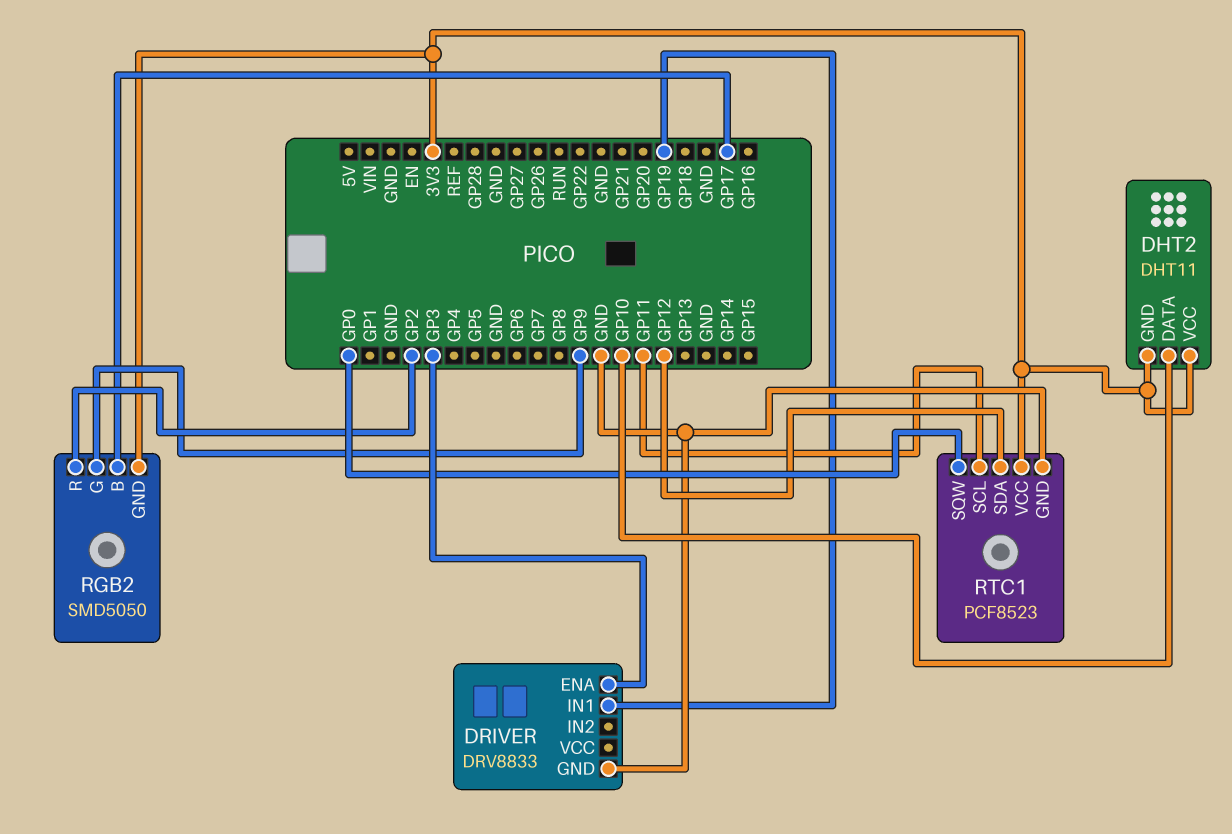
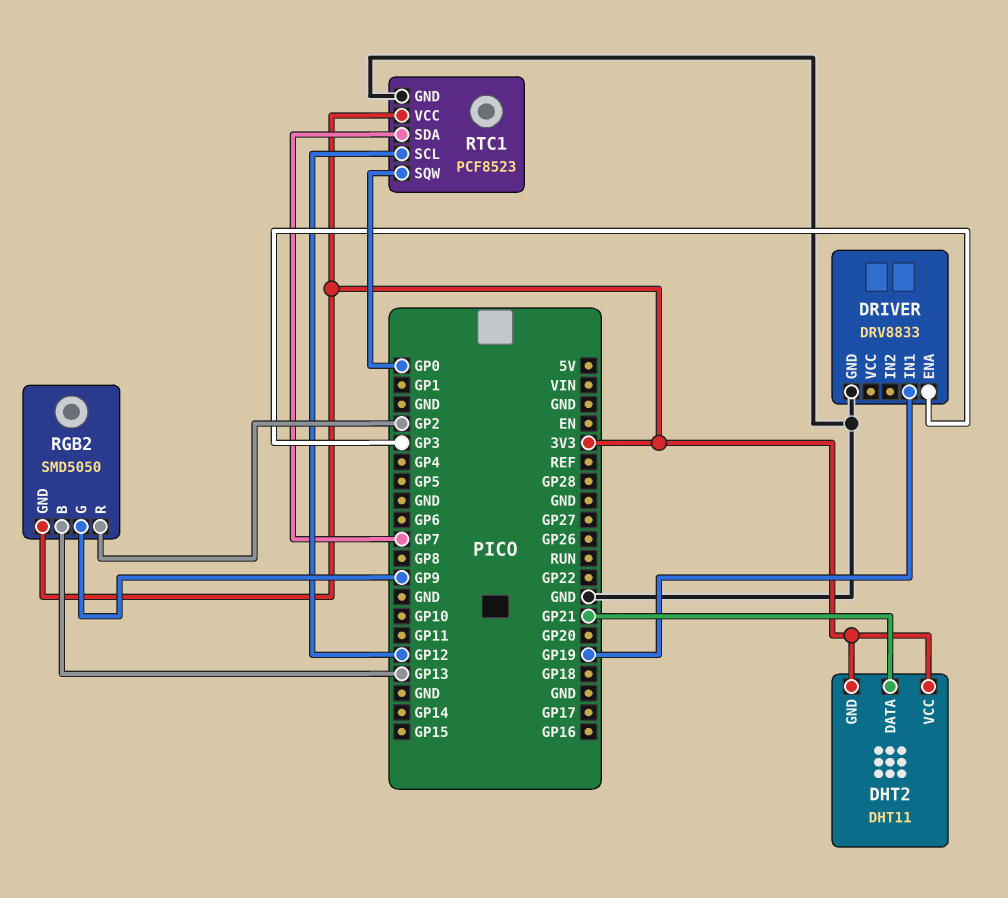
DHT2 pin DATA: GP10 -> GP21
RGB2 pin B: GP17 -> GP13
RTC1 pin SCL: GP11 -> GP12
RTC1 pin SDA: GP12 -> GP7

